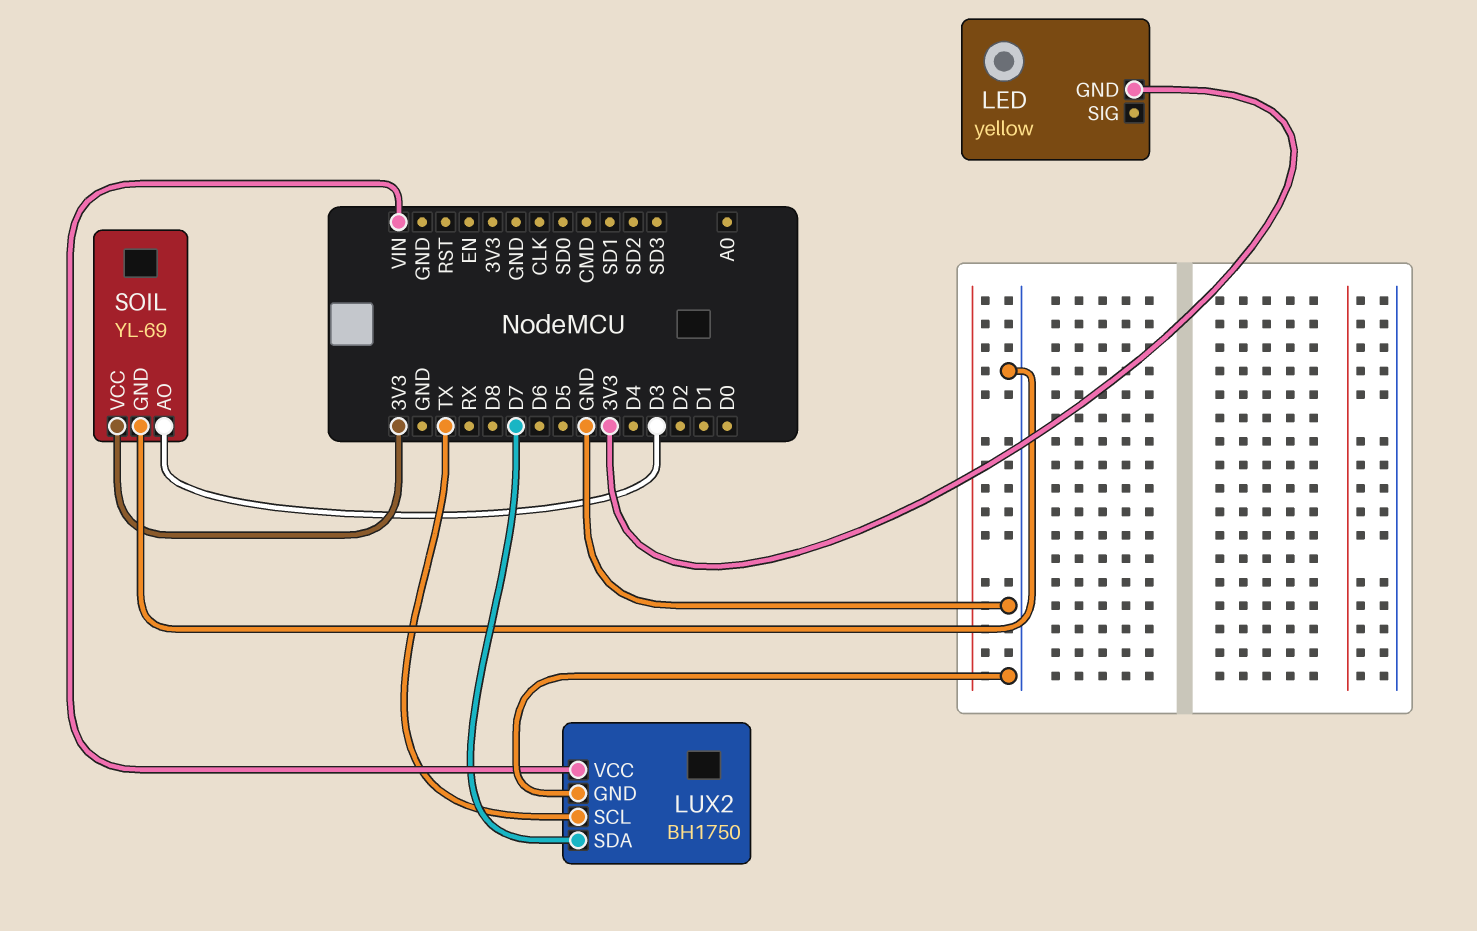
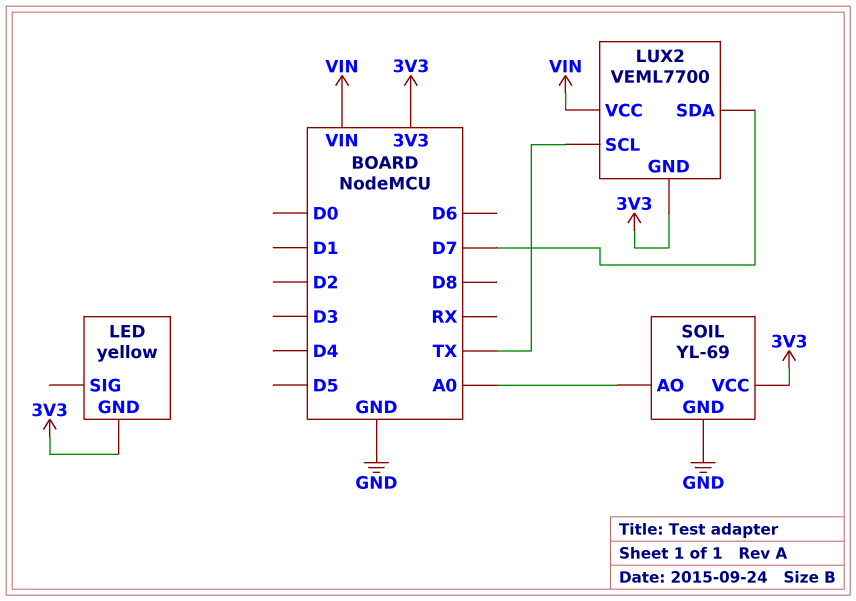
LUX2: BH1750 -> VEML7700
LUX2 pin GND: GND -> 3V3
SOIL pin AO: D3 -> A0

